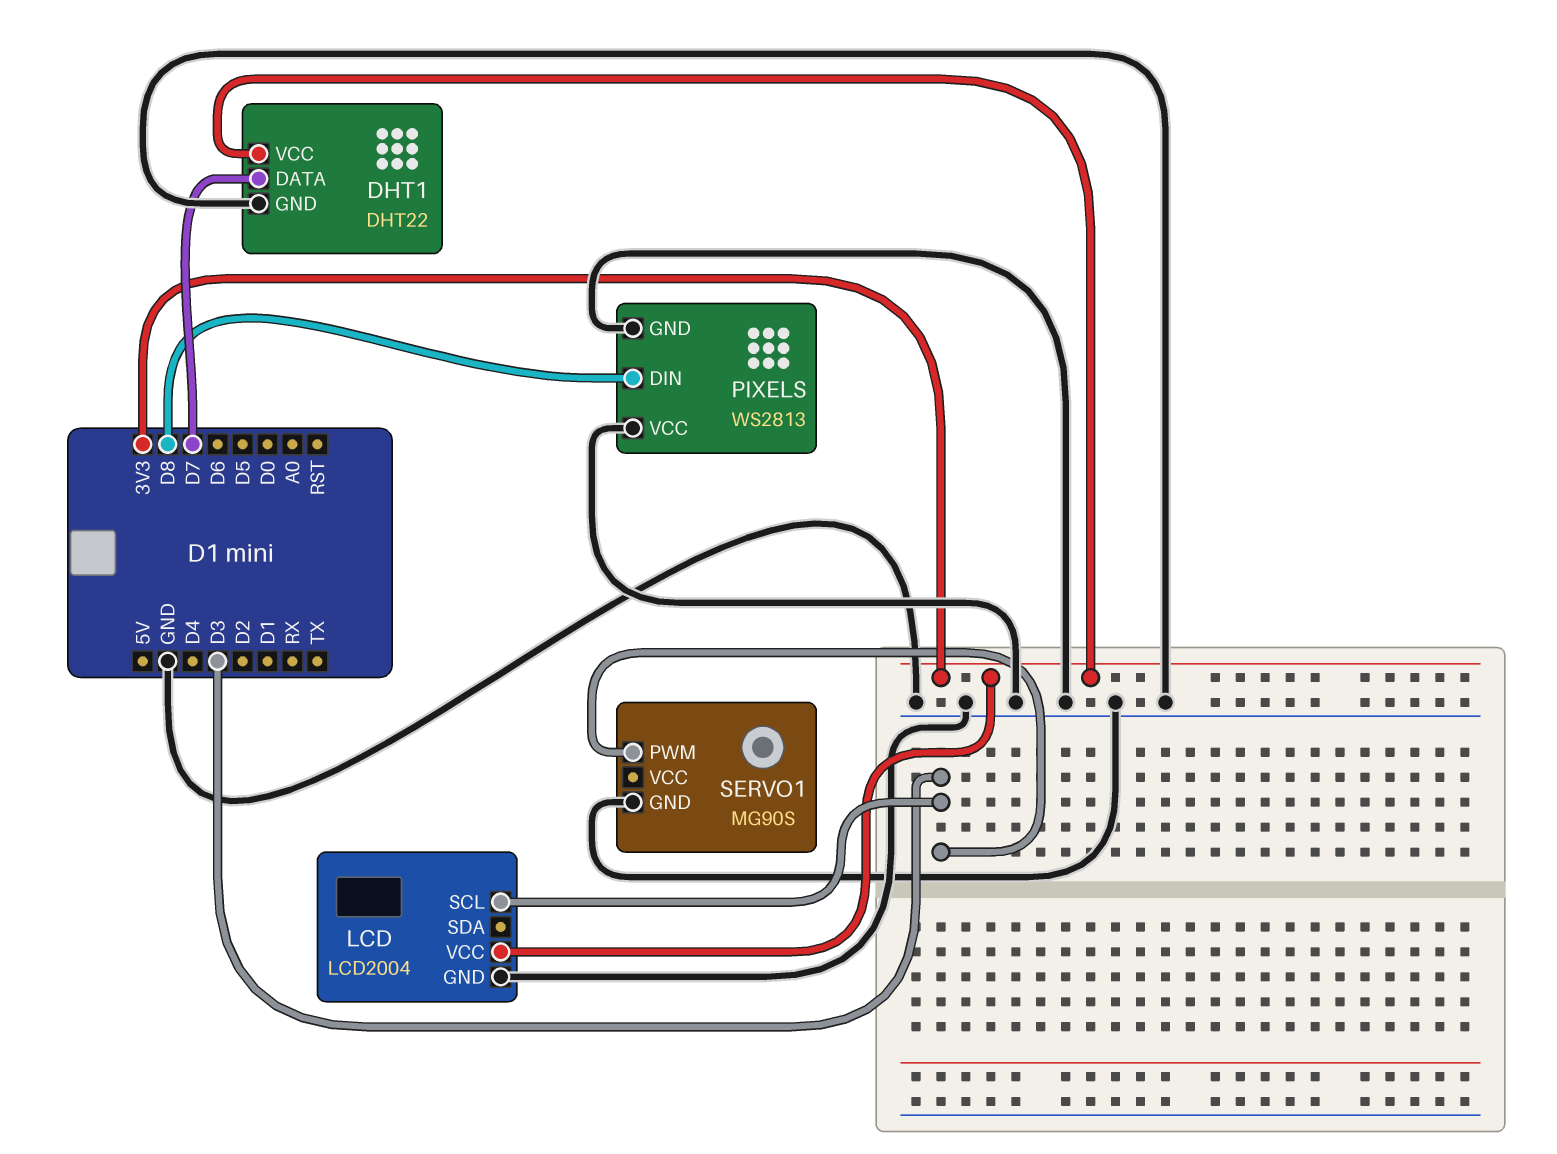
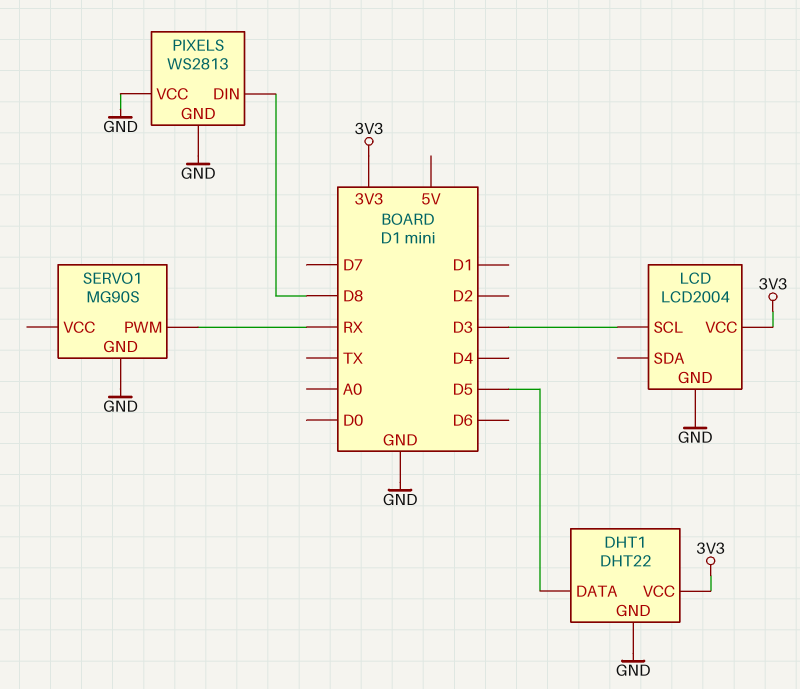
DHT1 pin DATA: D7 -> D5
SERVO1 pin PWM: D3 -> RX

